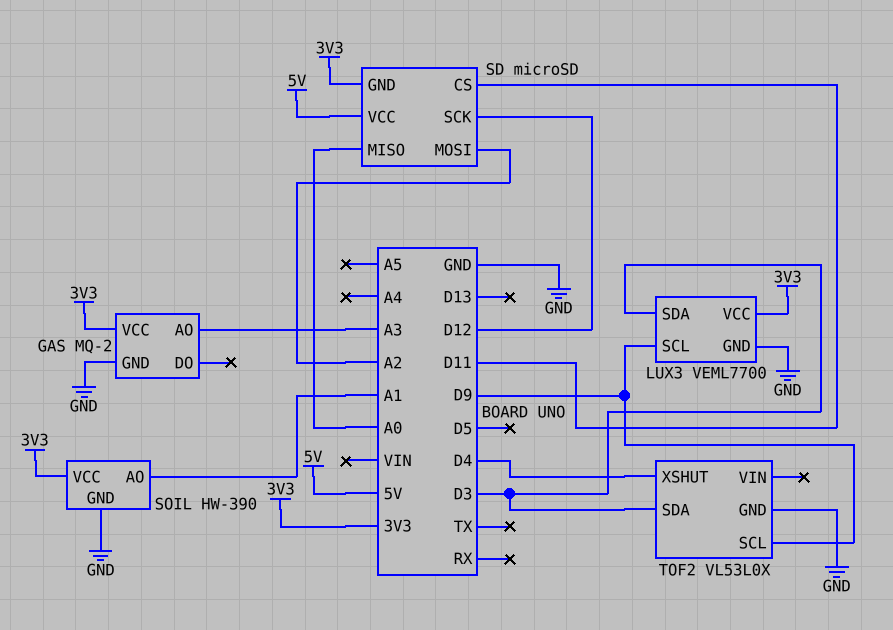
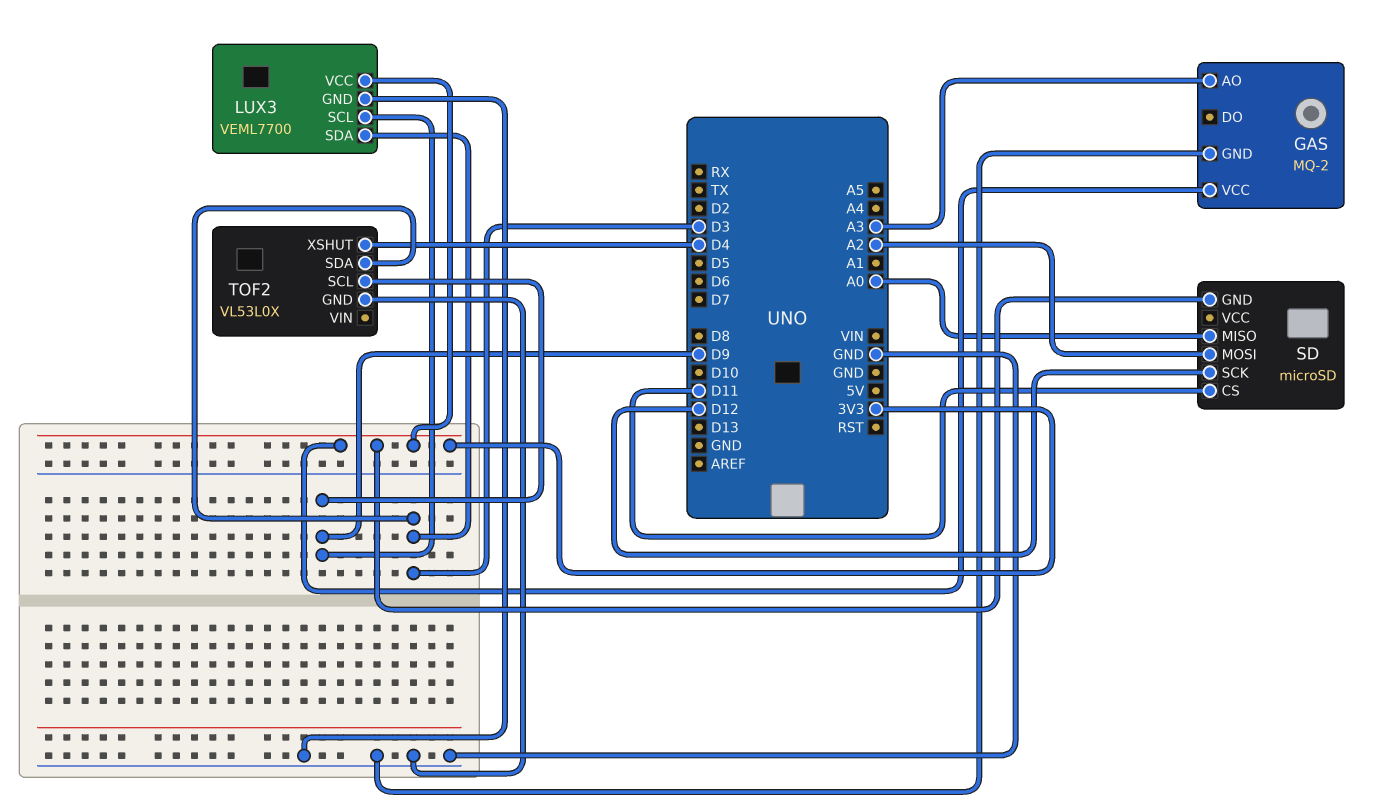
SD pin VCC: 5V -> none
SOIL: HW-390 -> none
SOIL pin AO: A1 -> none
SOIL pin GND: GND -> none
SOIL pin VCC: 3V3 -> none

